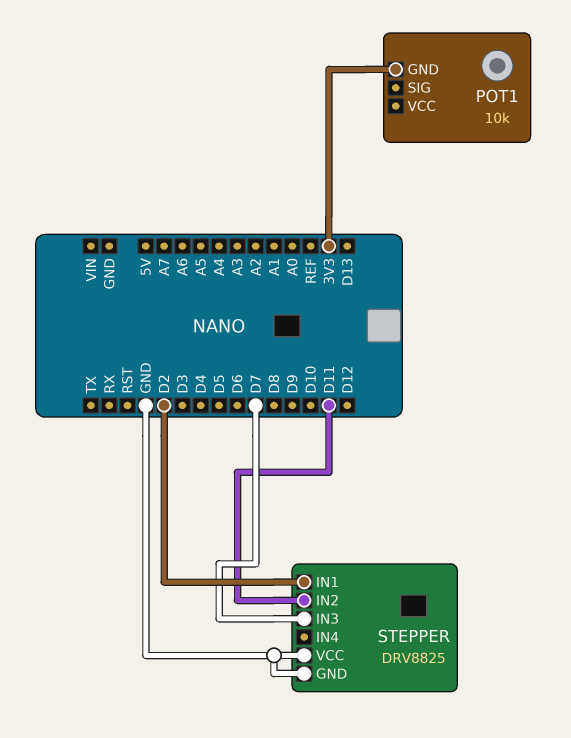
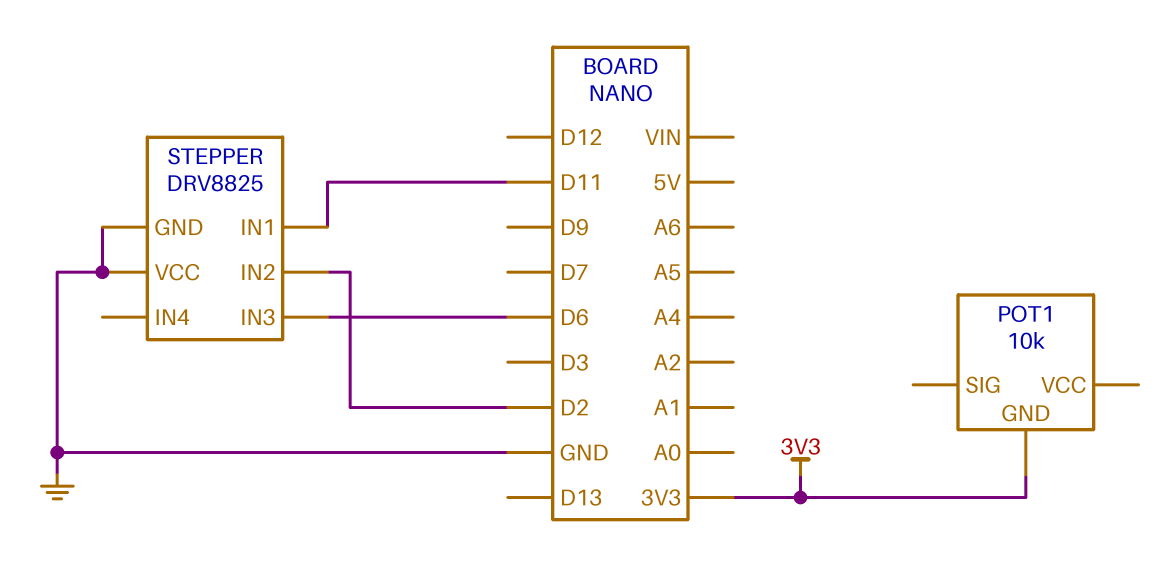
STEPPER pin IN1: D2 -> D11
STEPPER pin IN2: D11 -> D2
STEPPER pin IN3: D7 -> D6

